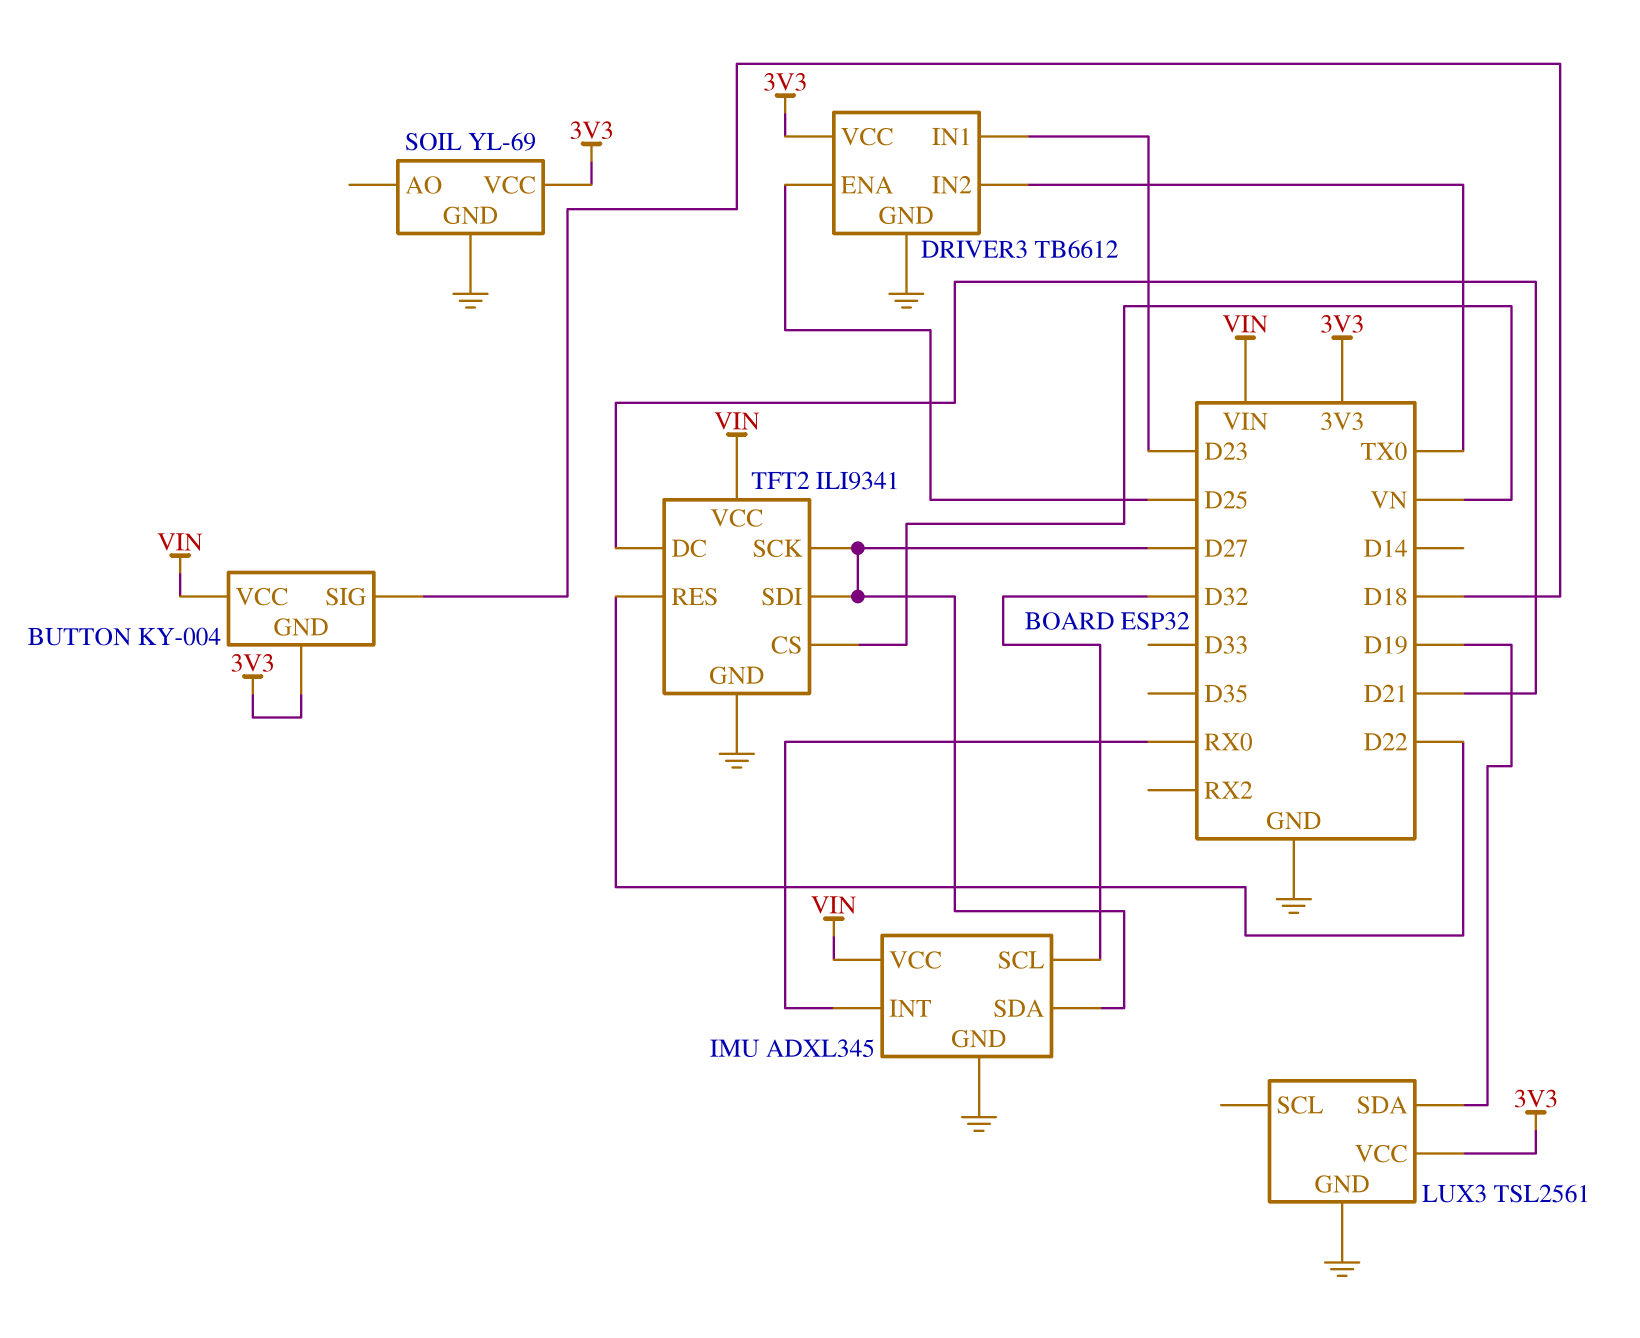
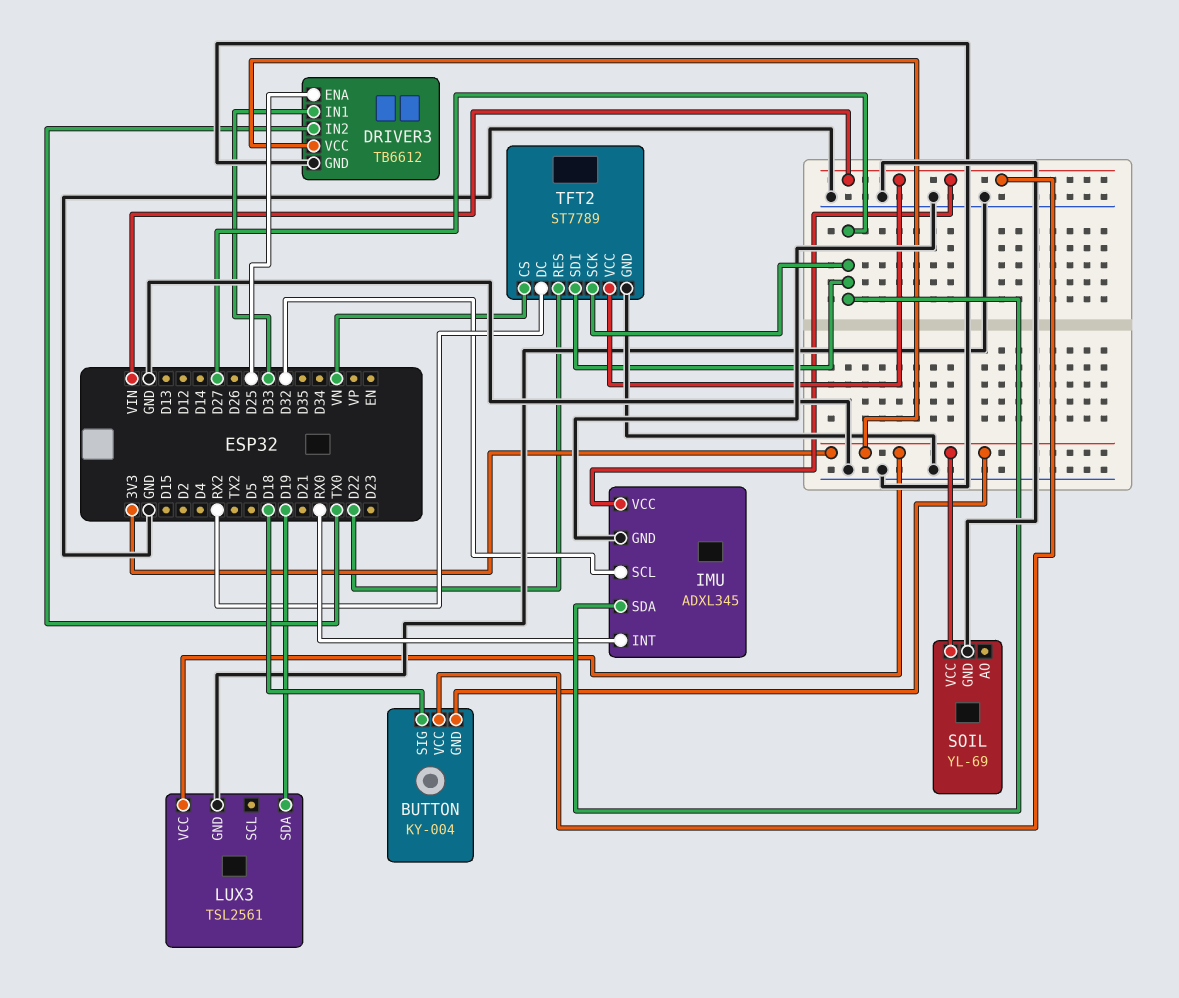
DRIVER3 pin IN1: D23 -> D33
TFT2: ILI9341 -> ST7789
TFT2 pin DC: D21 -> RX2

